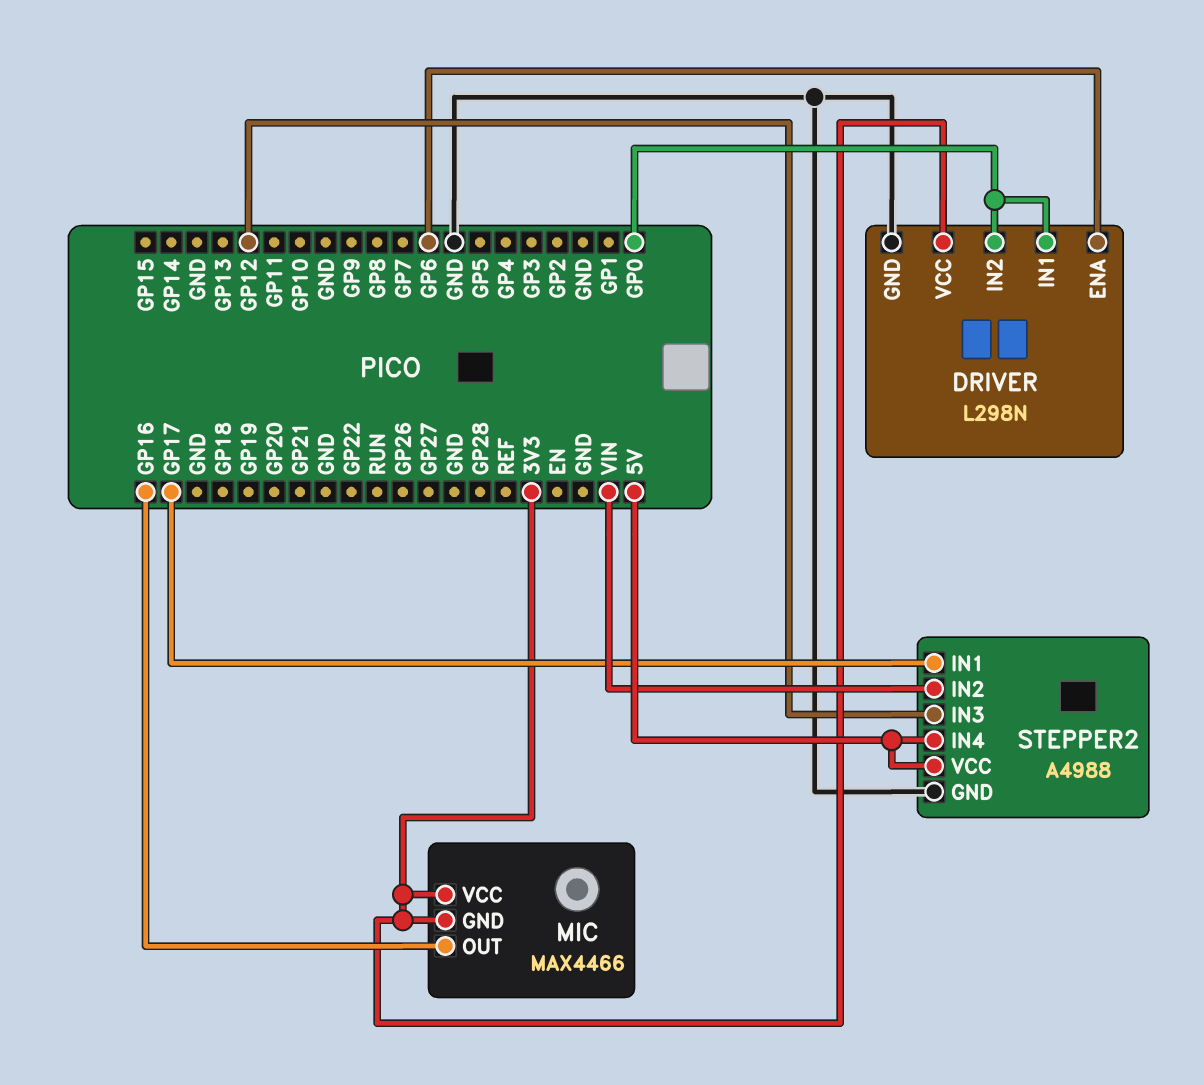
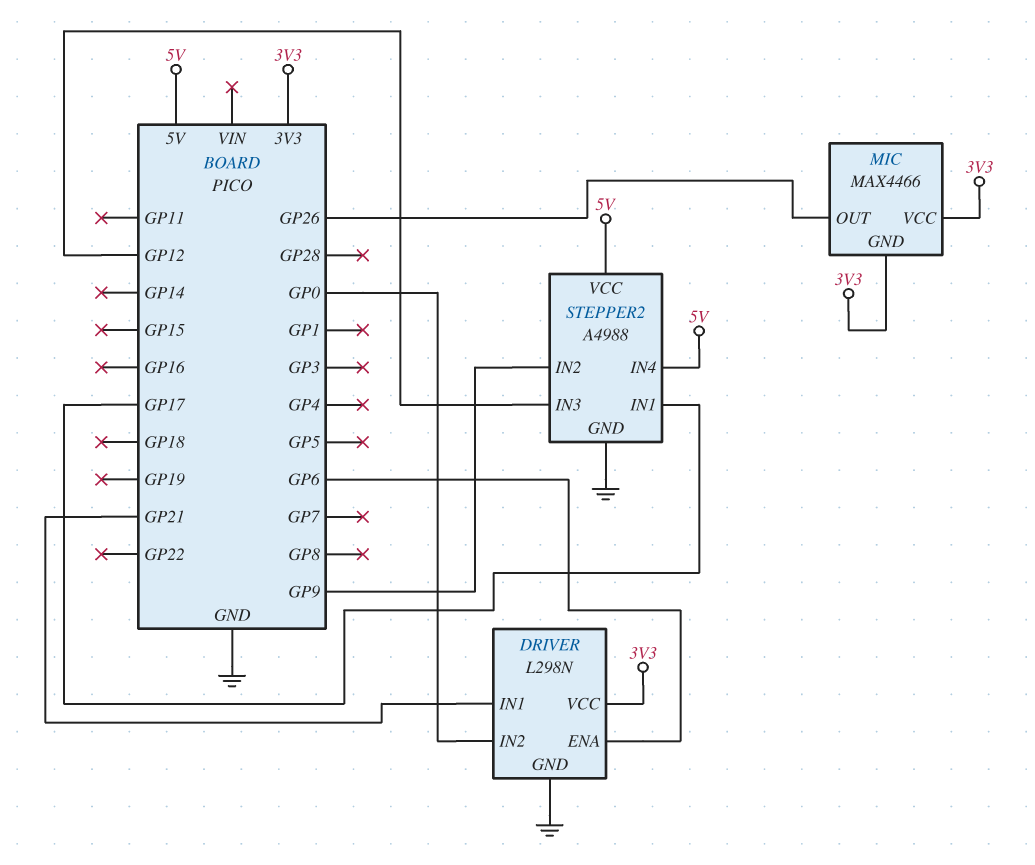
DRIVER pin IN1: GP0 -> GP21
MIC pin OUT: GP16 -> GP26
STEPPER2 pin IN2: VIN -> GP9

